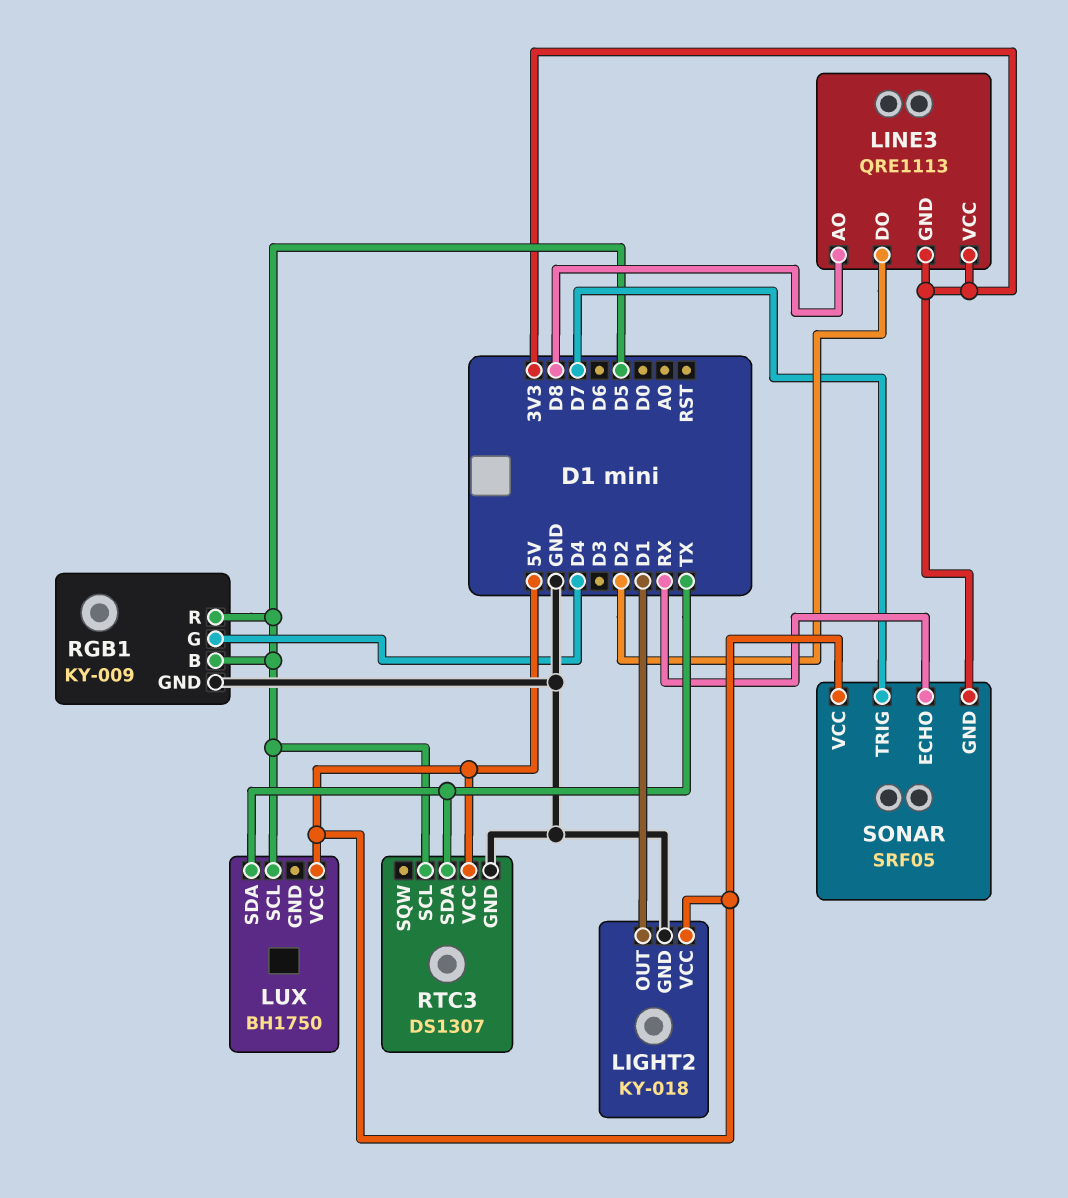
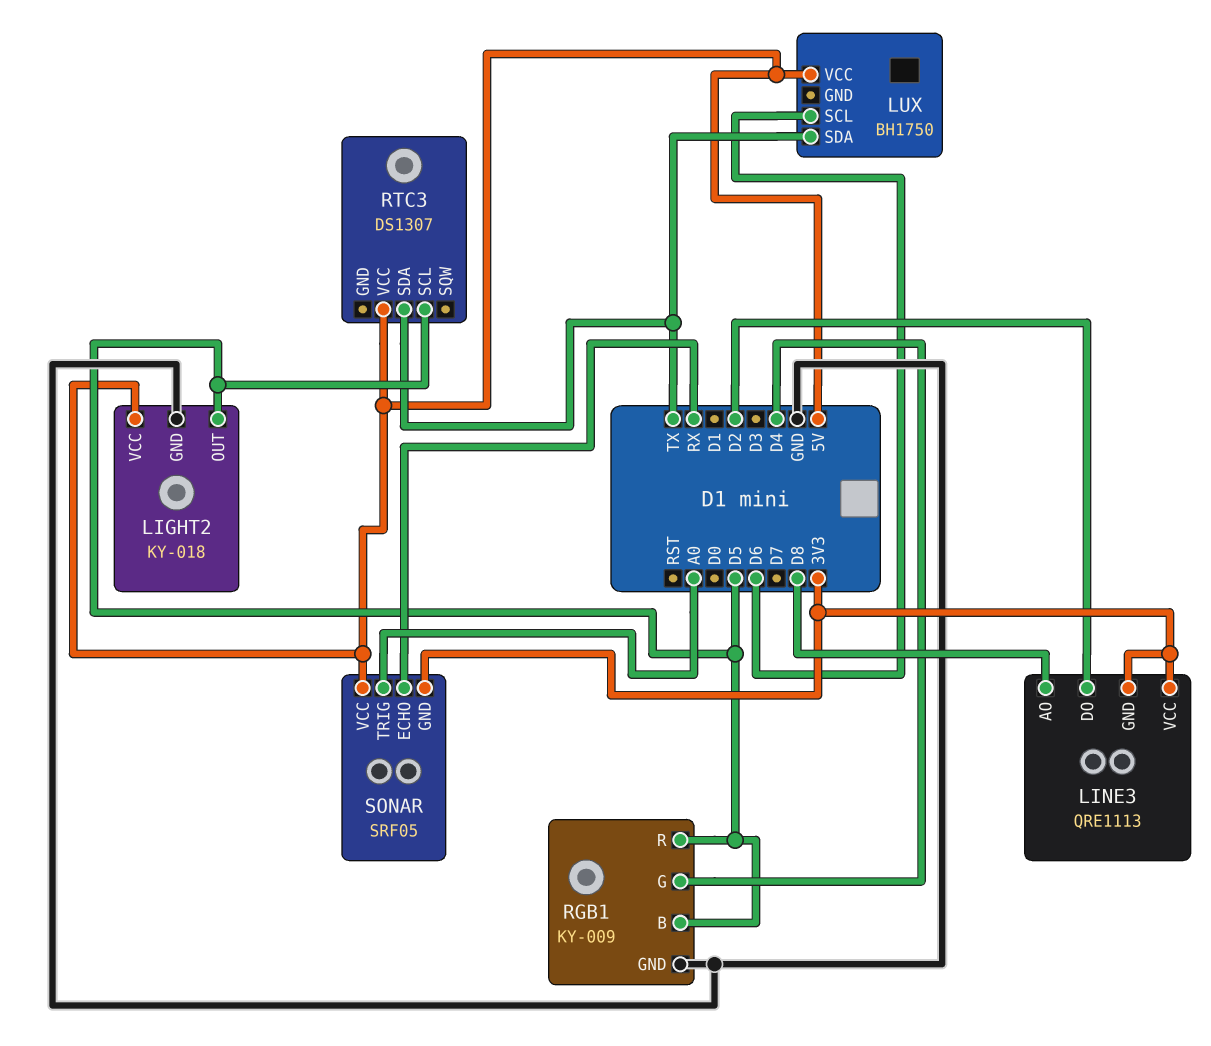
LIGHT2 pin OUT: D1 -> D5
LUX pin SCL: D5 -> D6
RTC3 pin GND: GND -> none
SONAR pin TRIG: D7 -> A0

